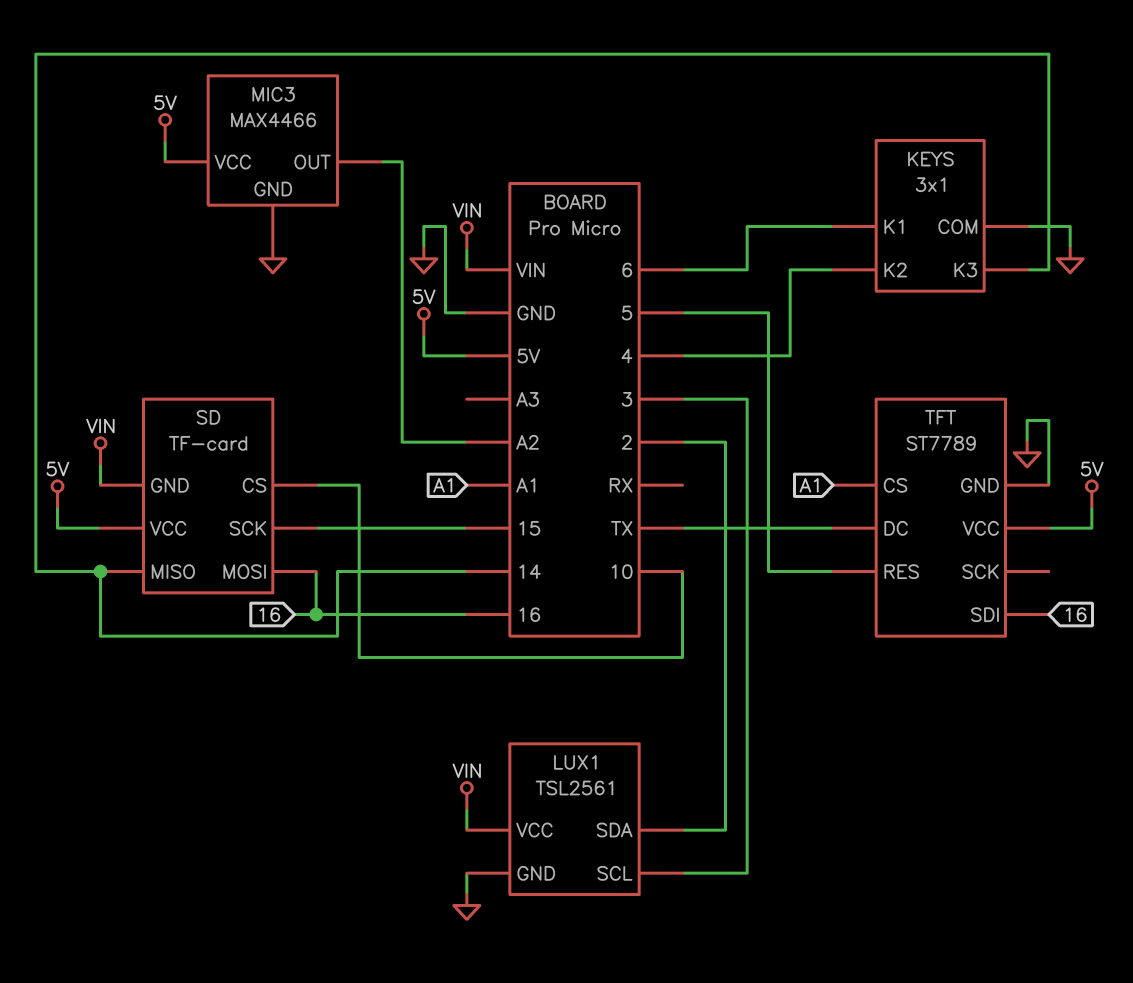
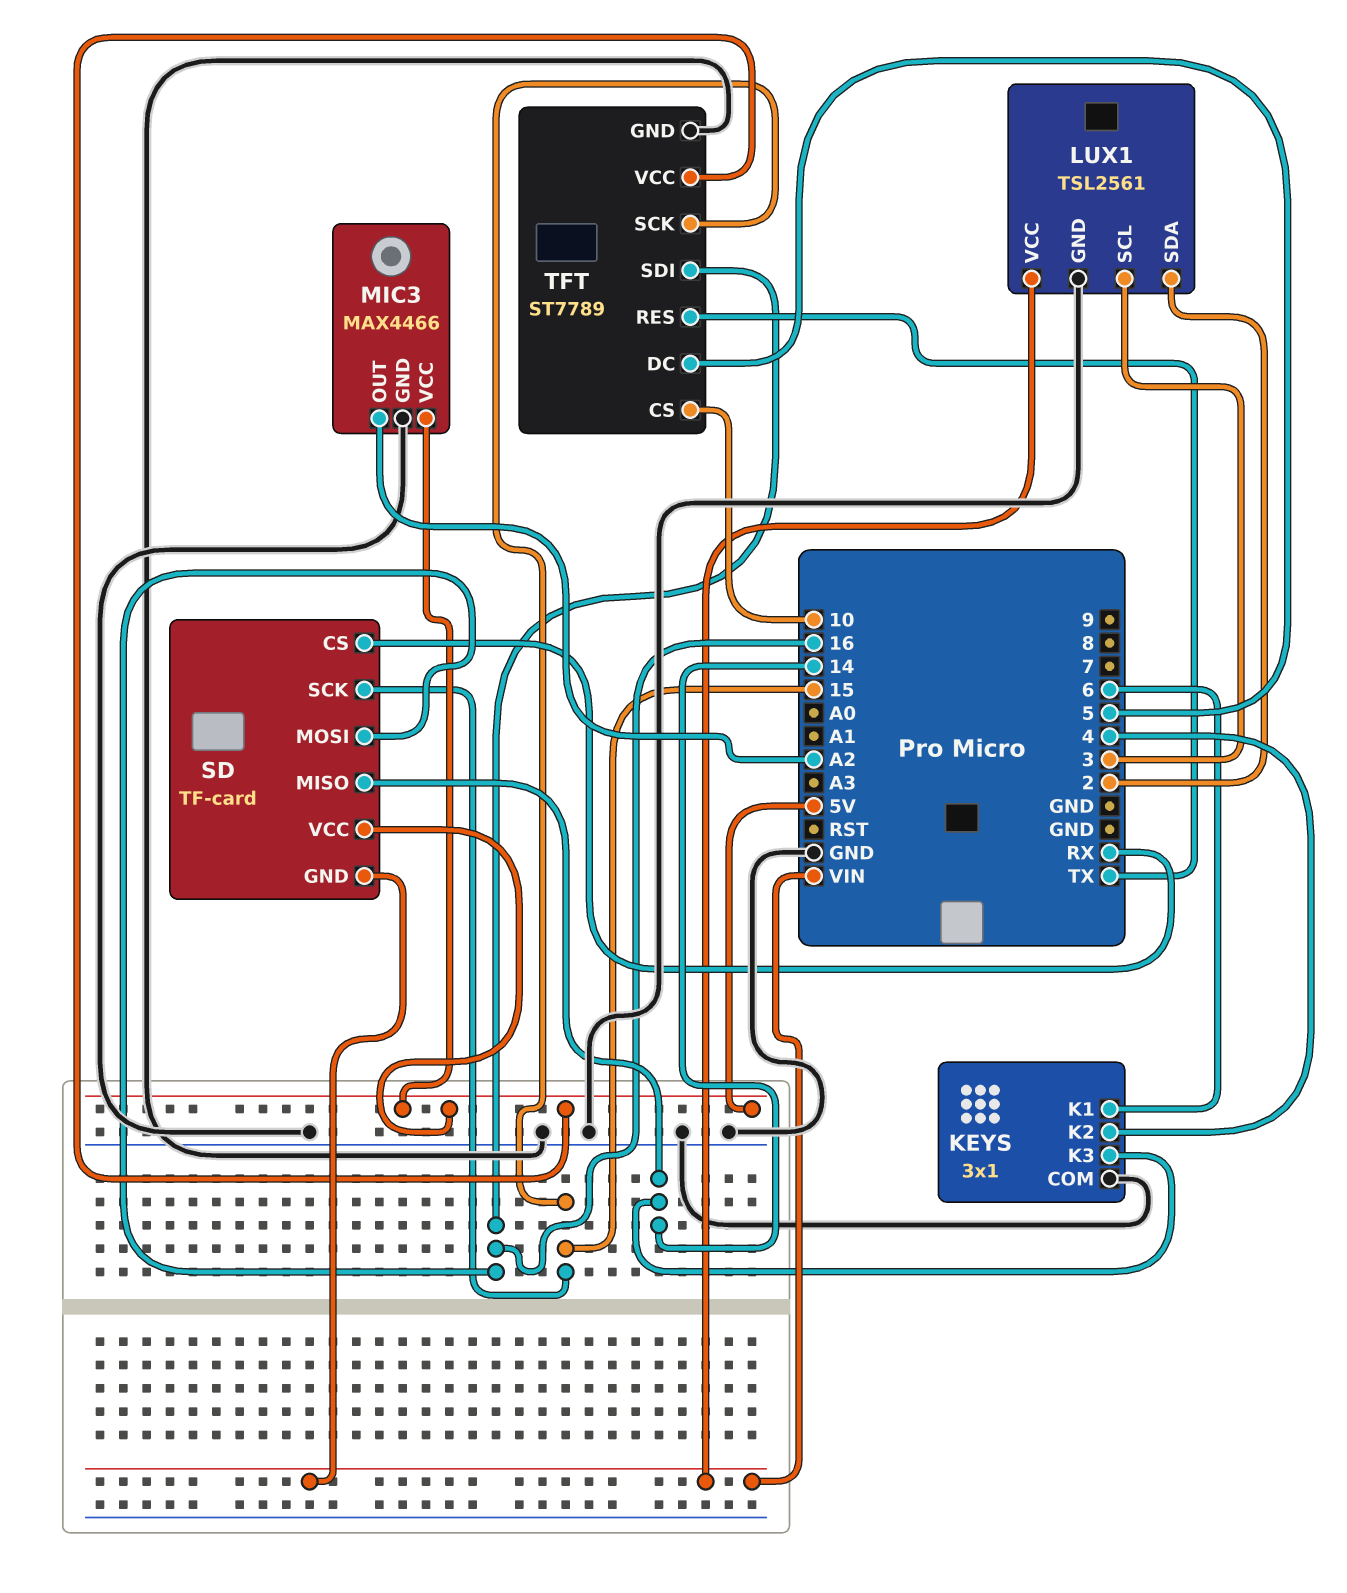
SD pin CS: 10 -> RX
TFT pin CS: A1 -> 10
TFT pin DC: TX -> 5
TFT pin RES: 5 -> TX
TFT pin SCK: none -> 15

